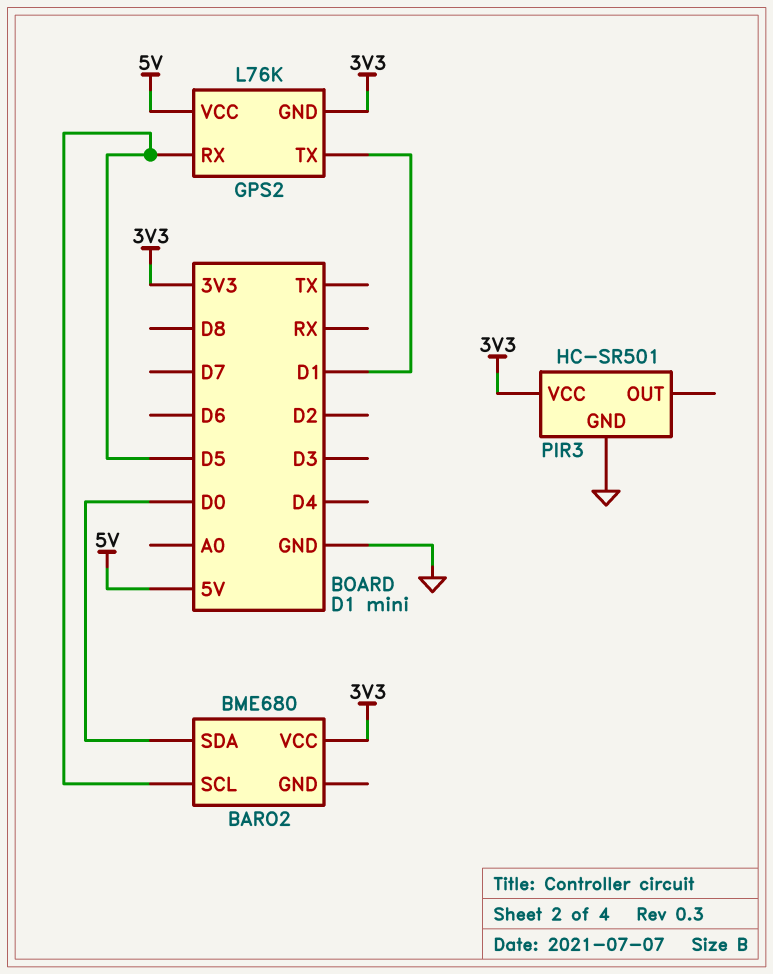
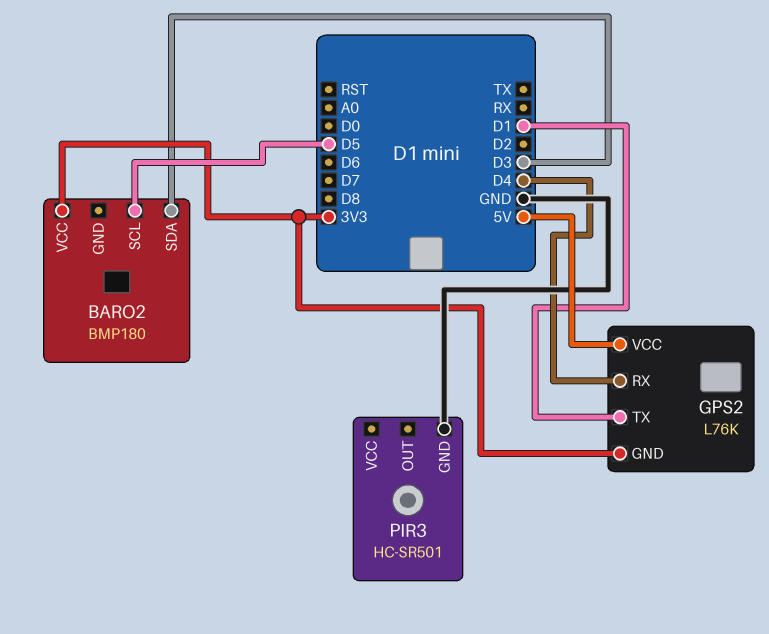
BARO2: BME680 -> BMP180
BARO2 pin SDA: D0 -> D3
GPS2 pin RX: D5 -> D4
PIR3 pin VCC: 3V3 -> none

